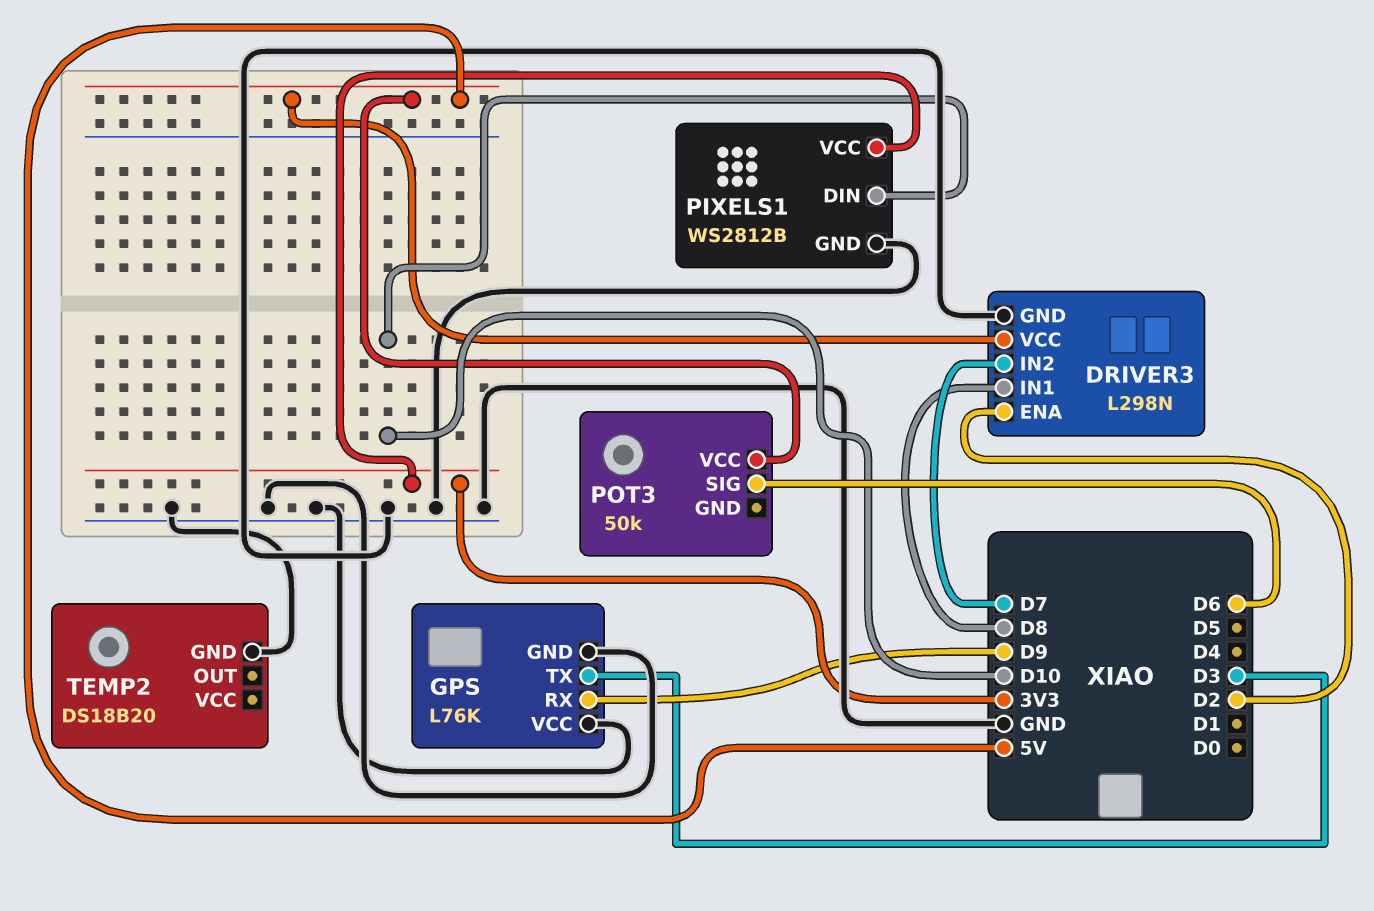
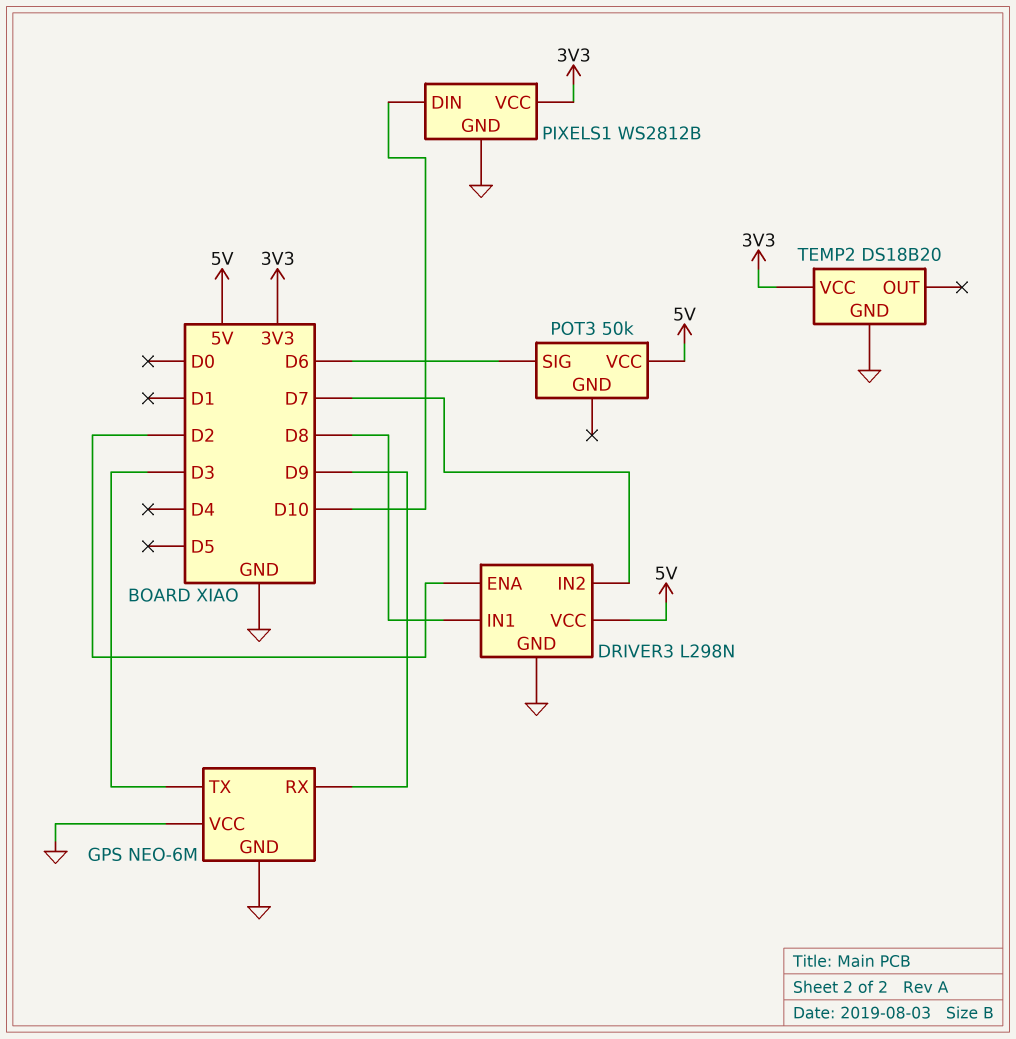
GPS: L76K -> NEO-6M
TEMP2 pin VCC: none -> 3V3

